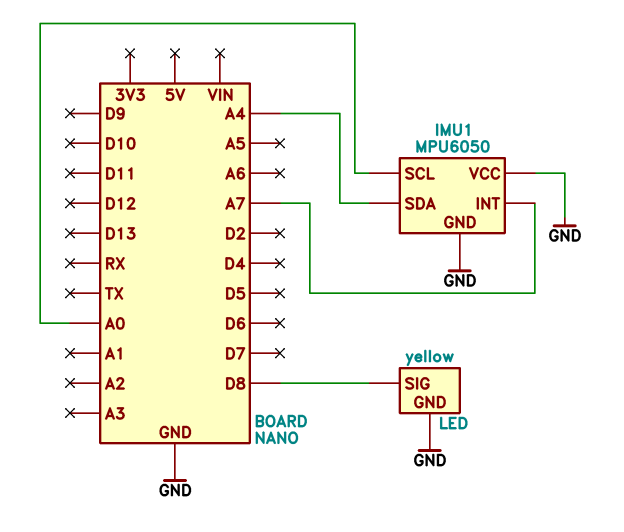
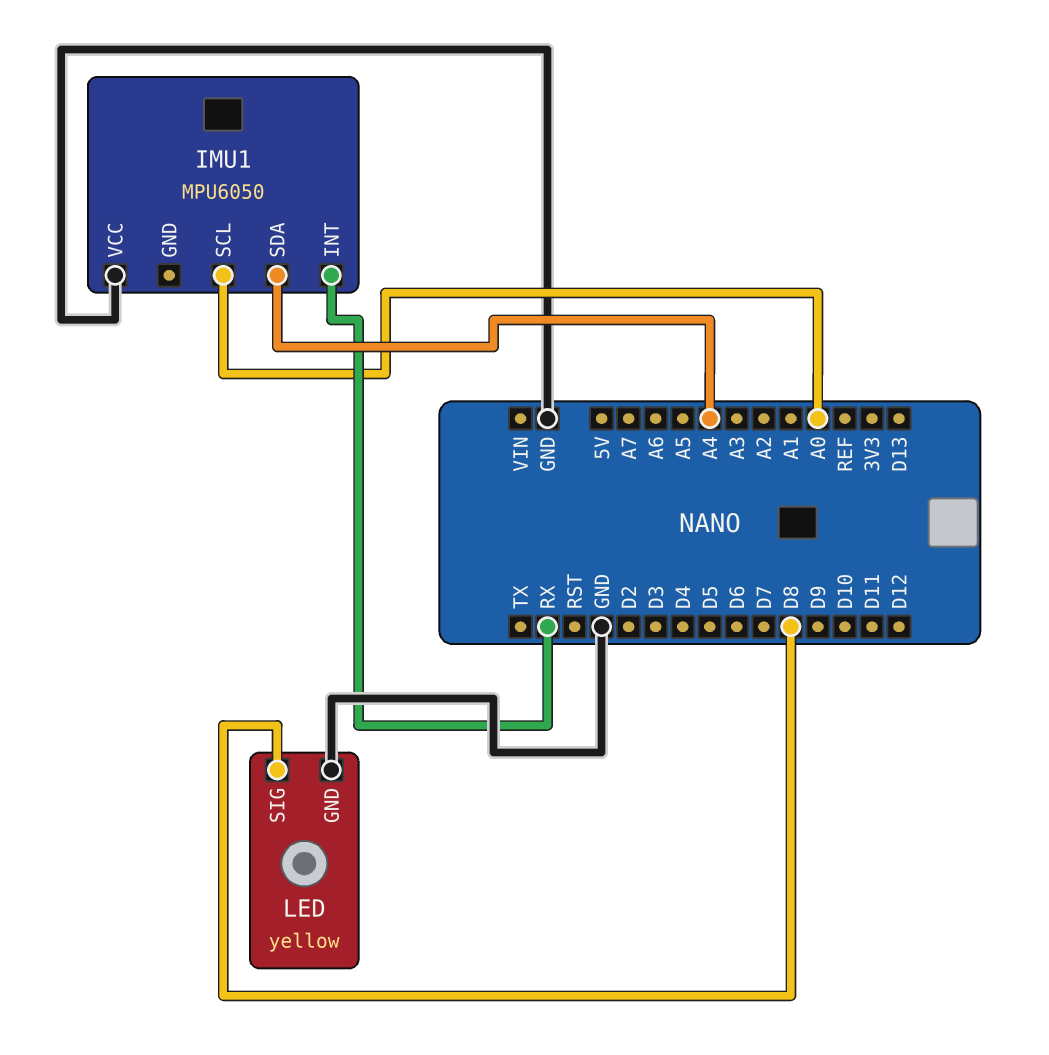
IMU1 pin GND: GND -> none
IMU1 pin INT: A7 -> RX

